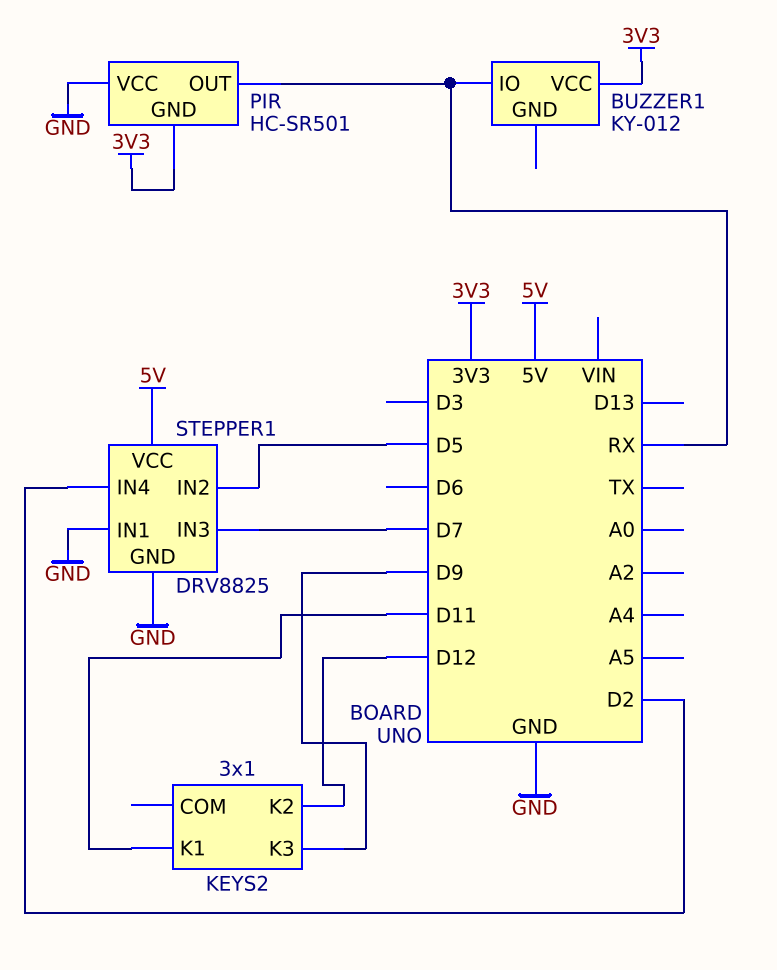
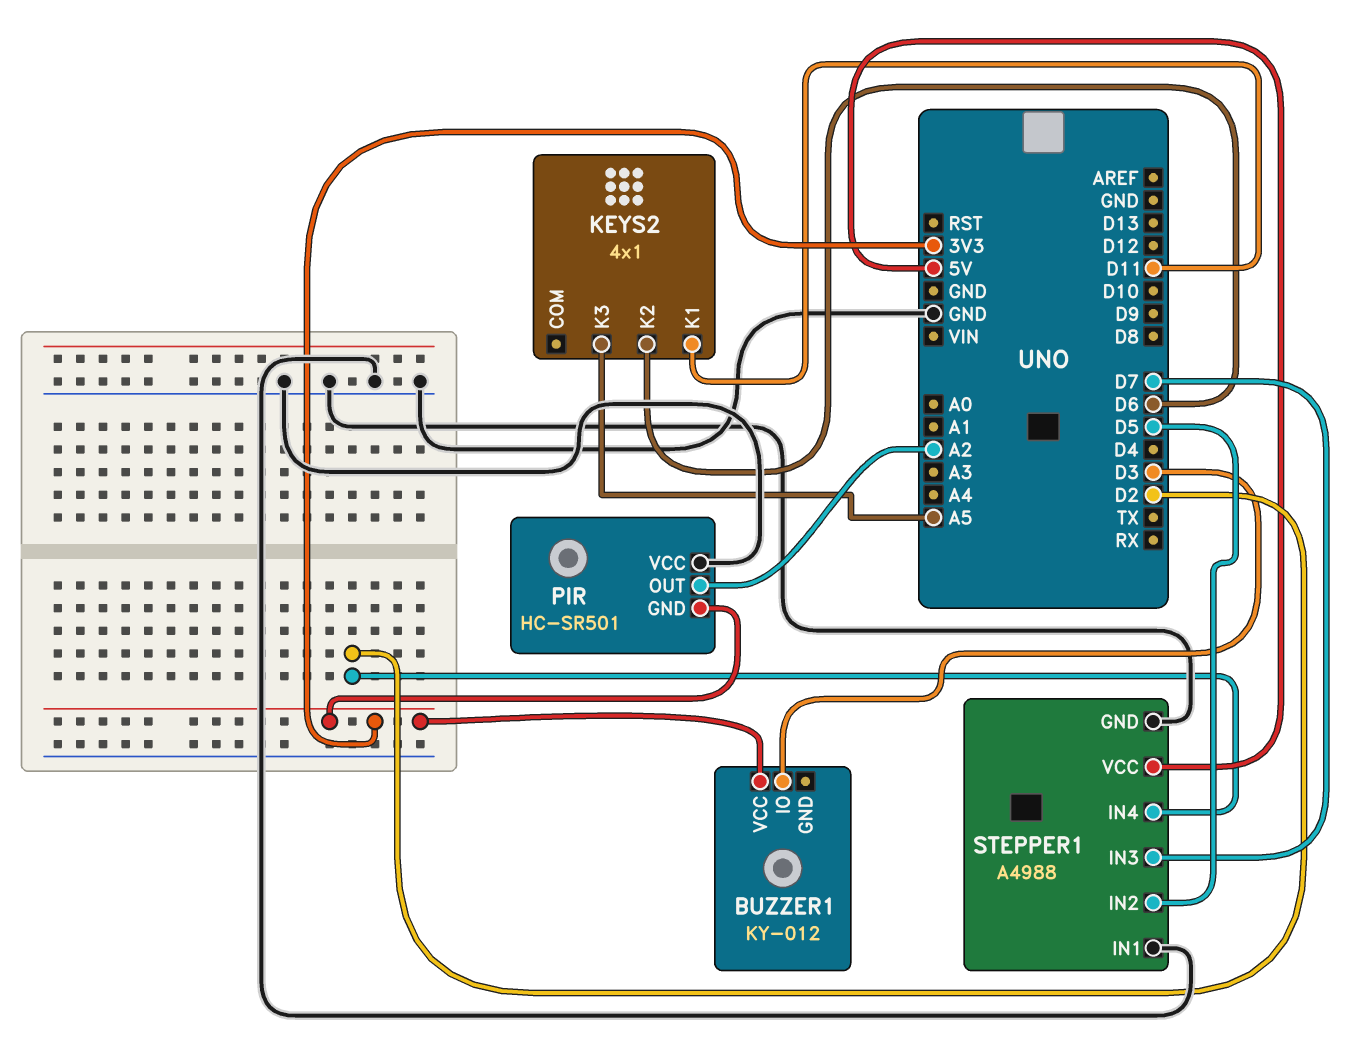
BUZZER1 pin IO: RX -> D3
KEYS2: 3x1 -> 4x1
KEYS2 pin K2: D12 -> D6
KEYS2 pin K3: D9 -> A5
PIR pin OUT: RX -> A2
STEPPER1: DRV8825 -> A4988

